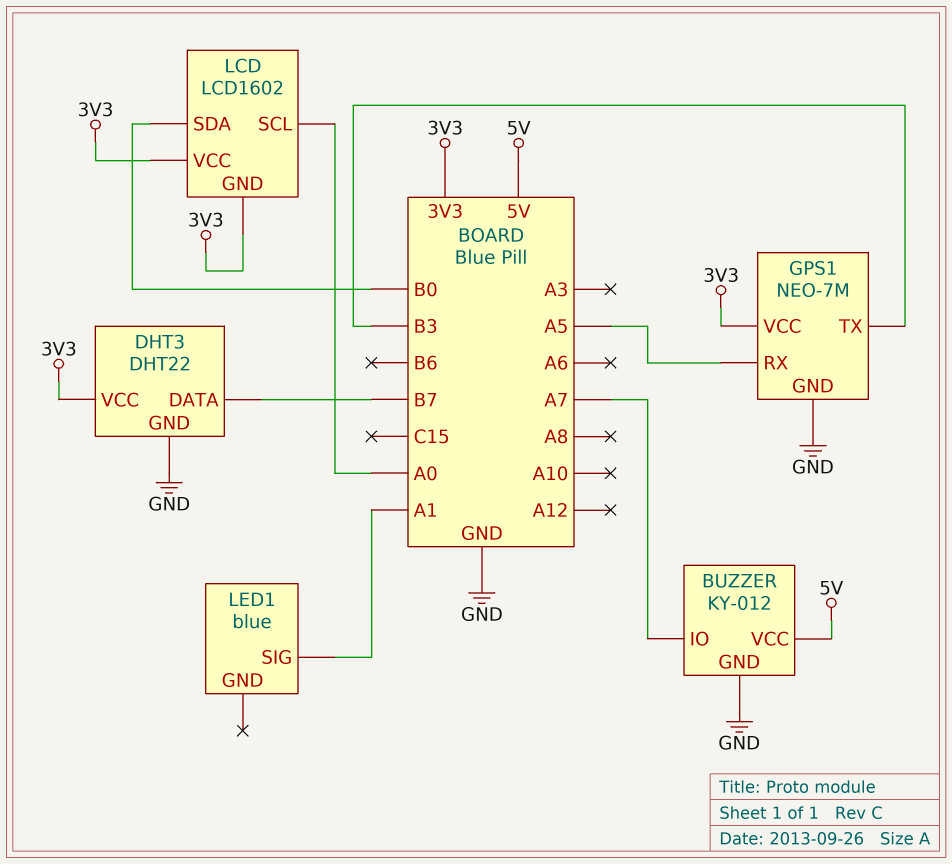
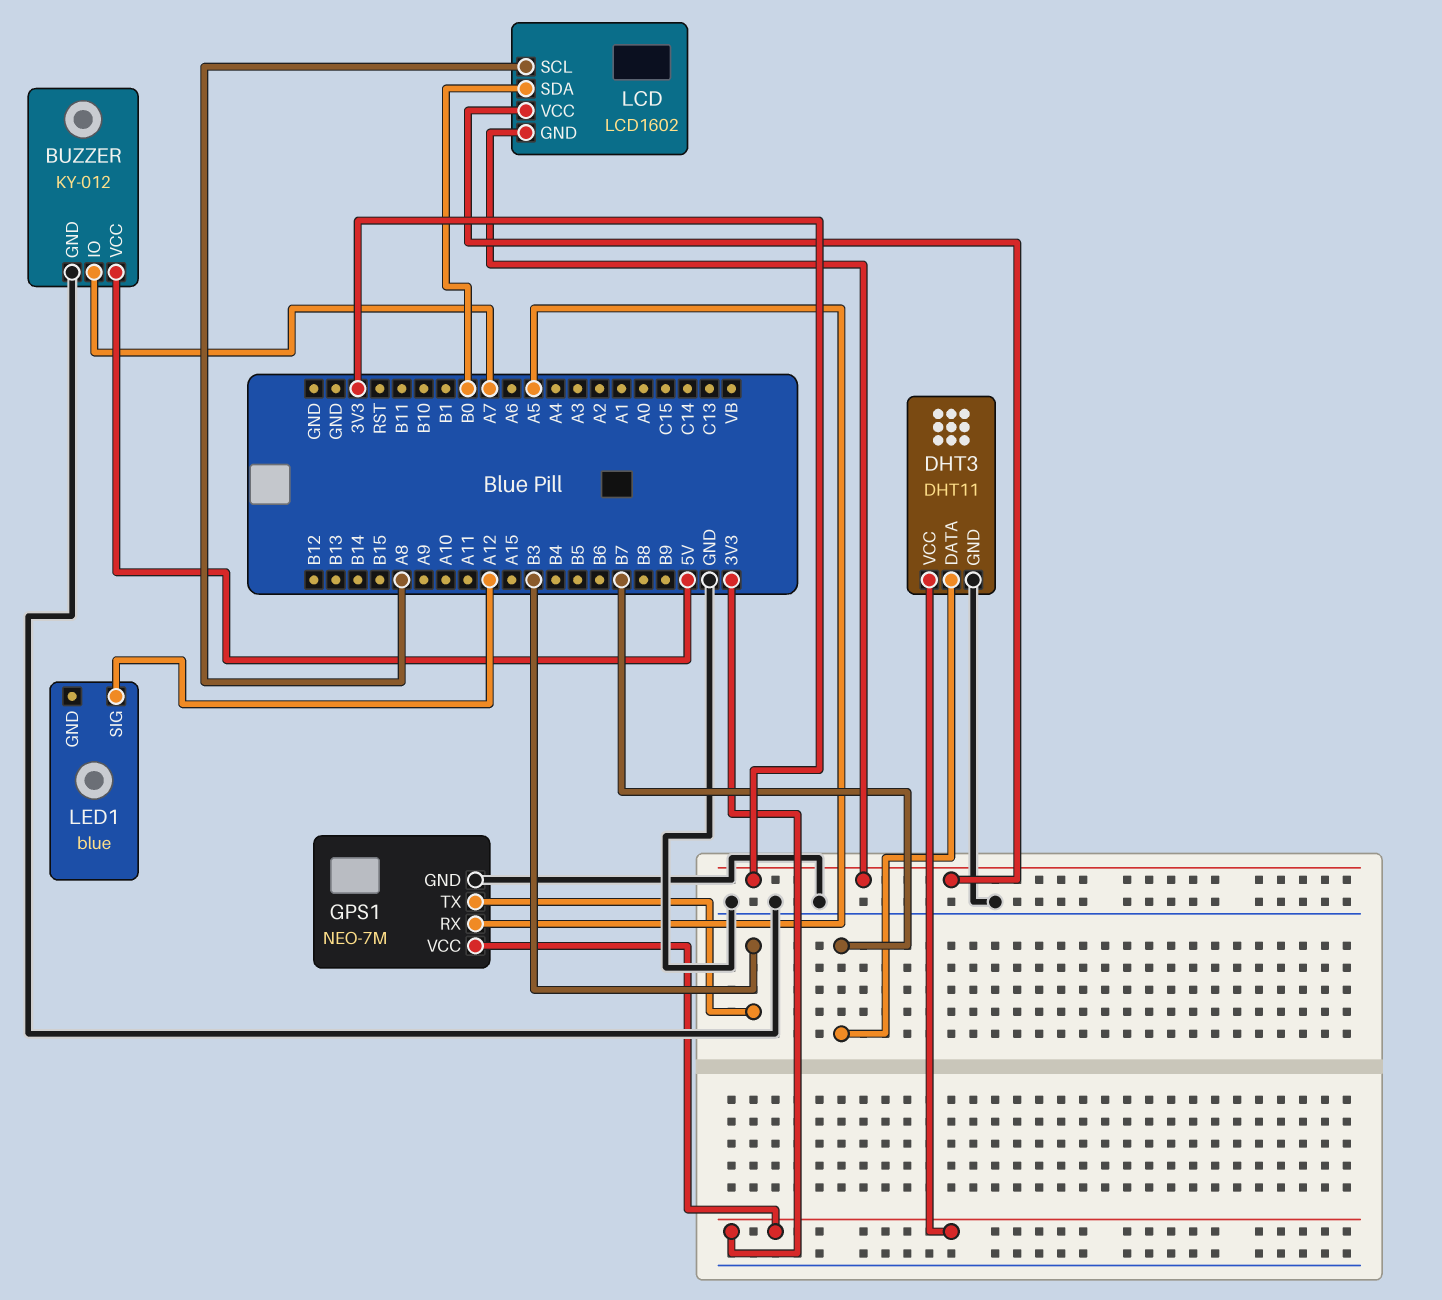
DHT3: DHT22 -> DHT11
LCD pin SCL: A0 -> A8
LED1 pin SIG: A1 -> A12

